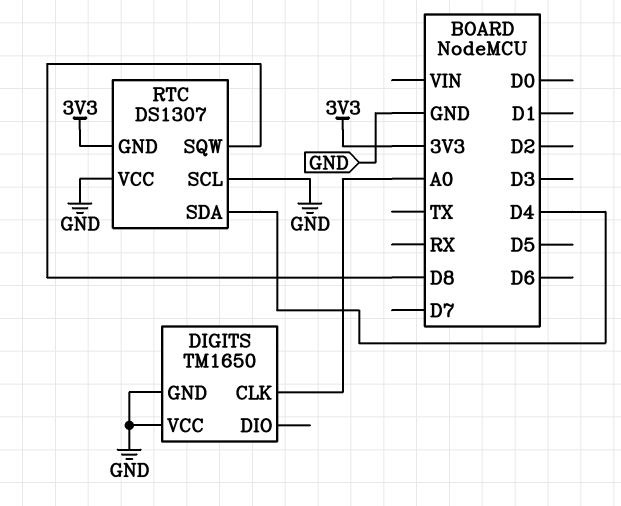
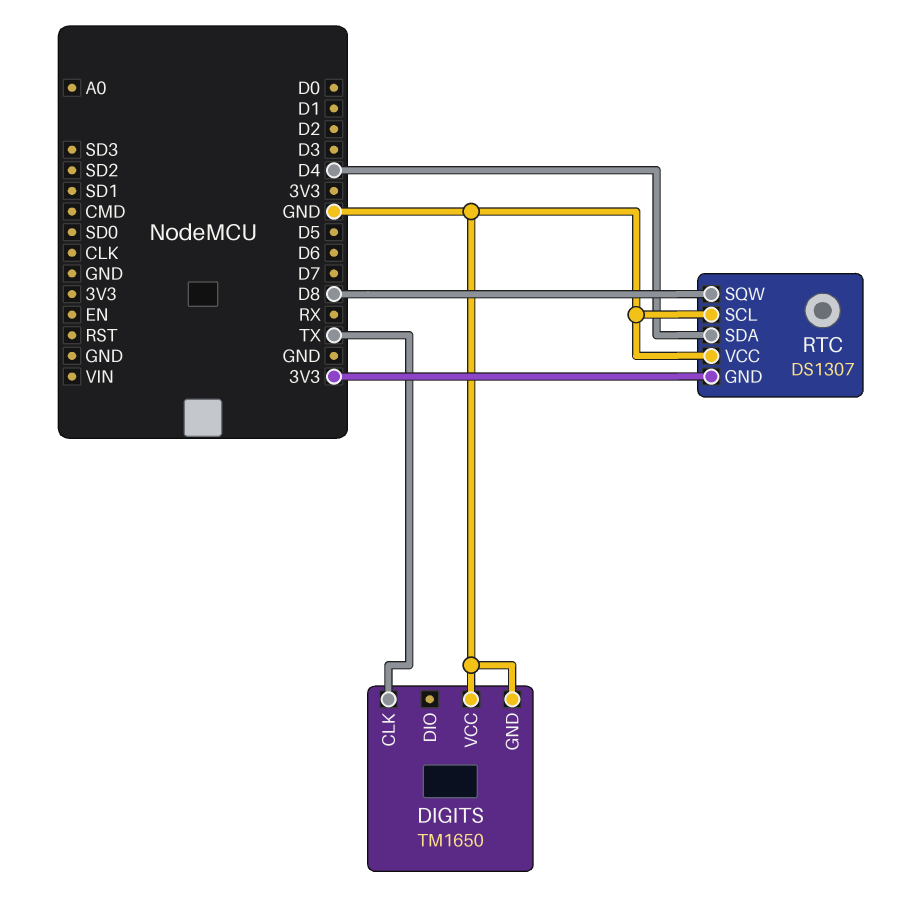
DIGITS pin CLK: A0 -> TX

